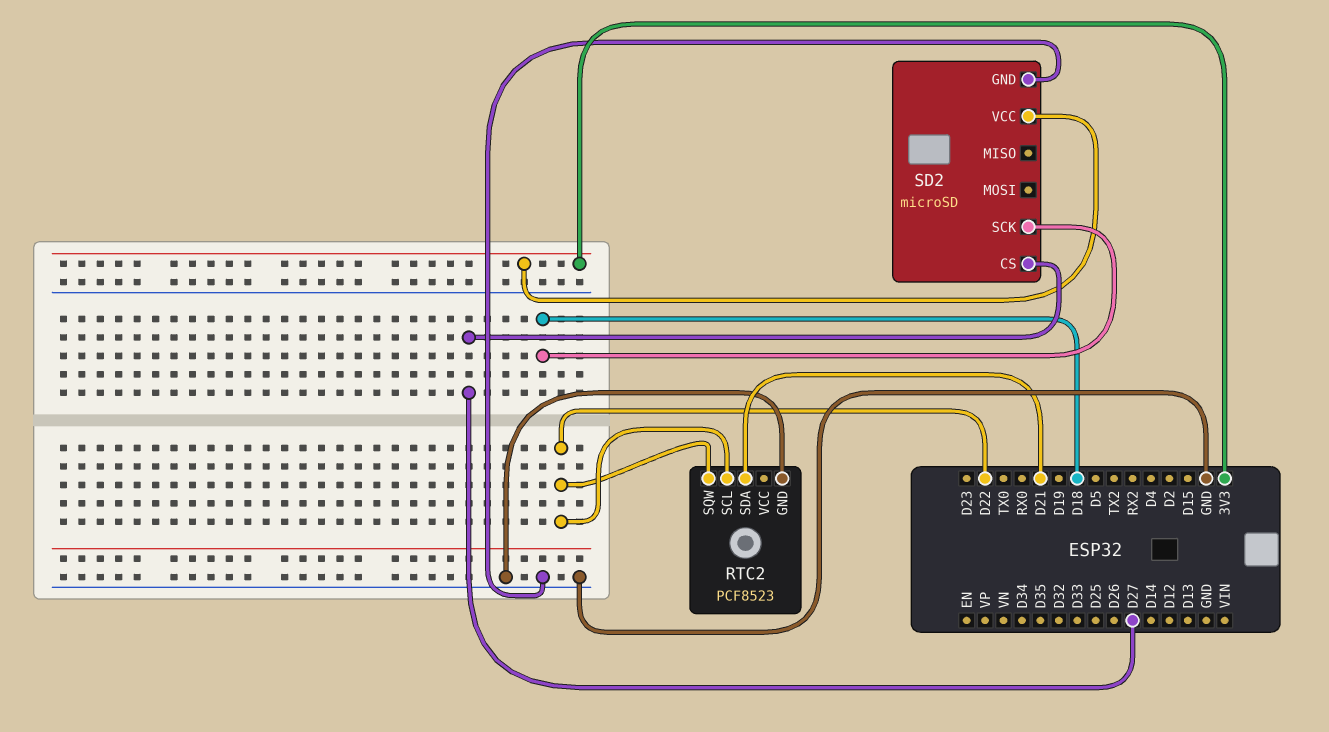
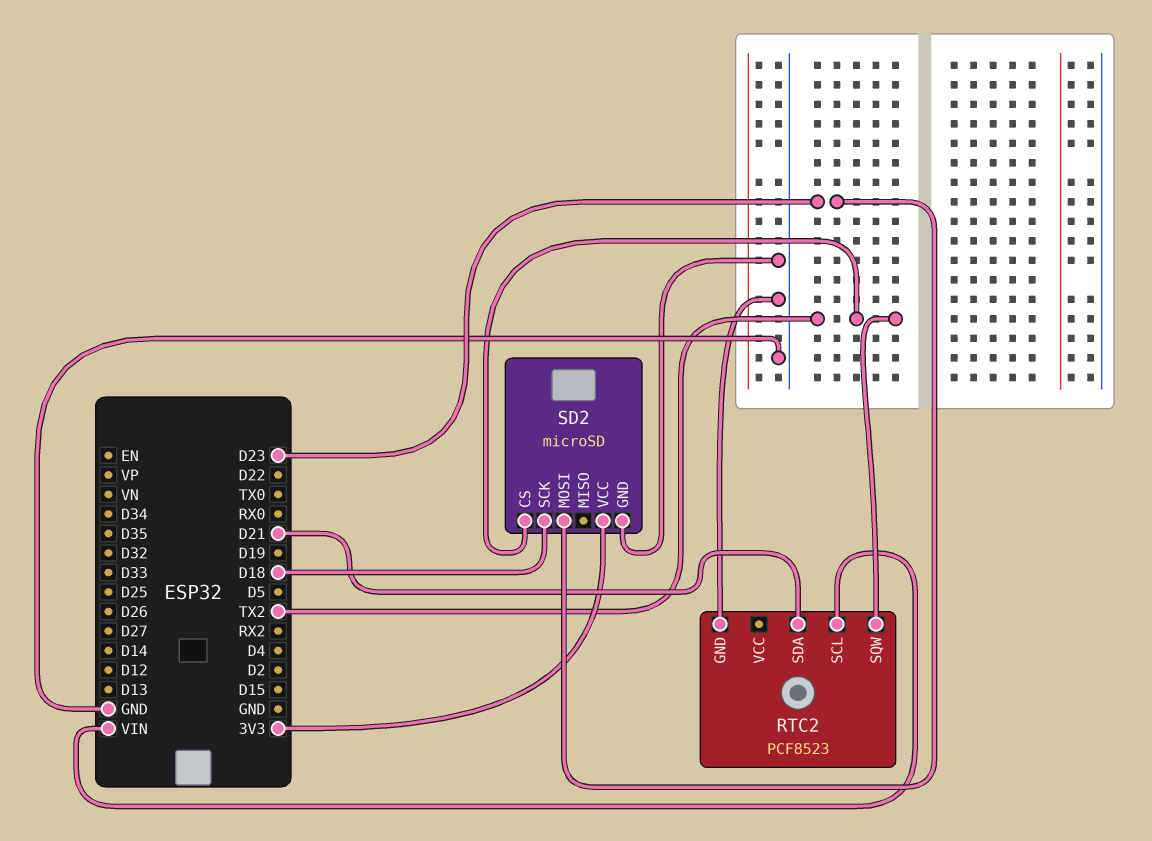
RTC2 pin SCL: D22 -> VIN
RTC2 pin SQW: D22 -> TX2
SD2 pin CS: D27 -> TX2
SD2 pin MOSI: none -> D23

